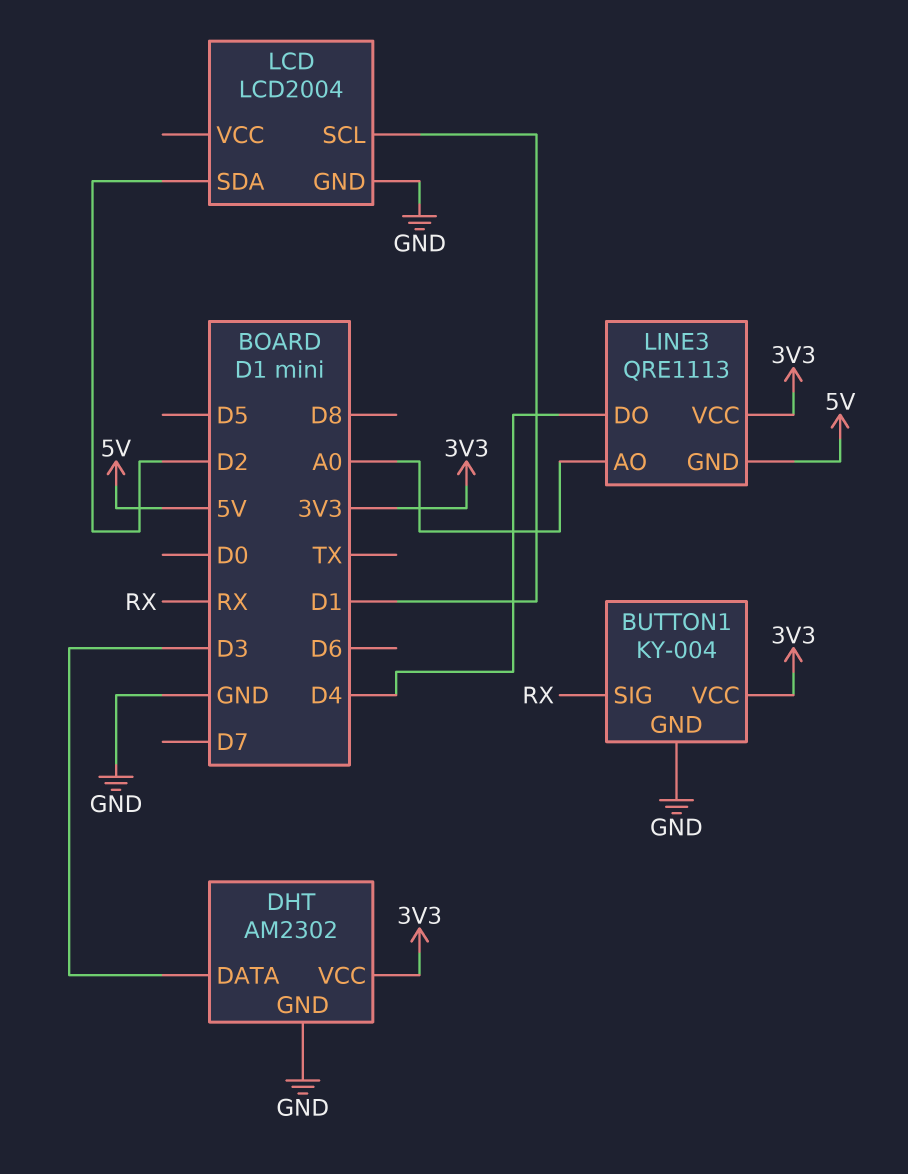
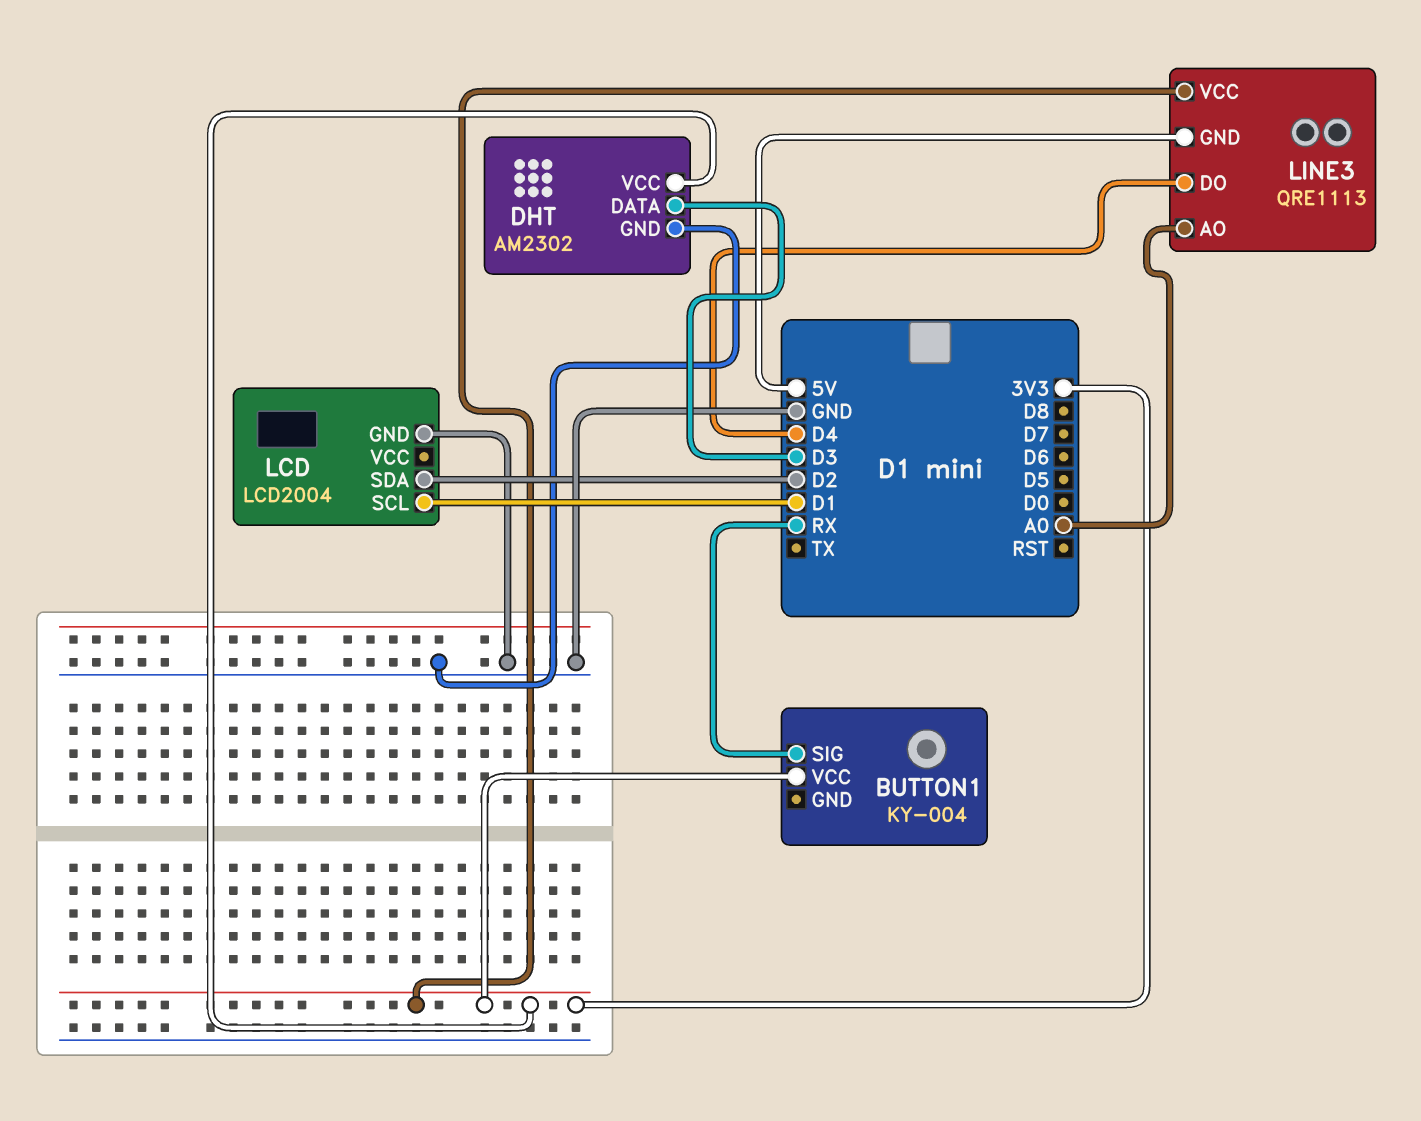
BUTTON1 pin GND: GND -> none

